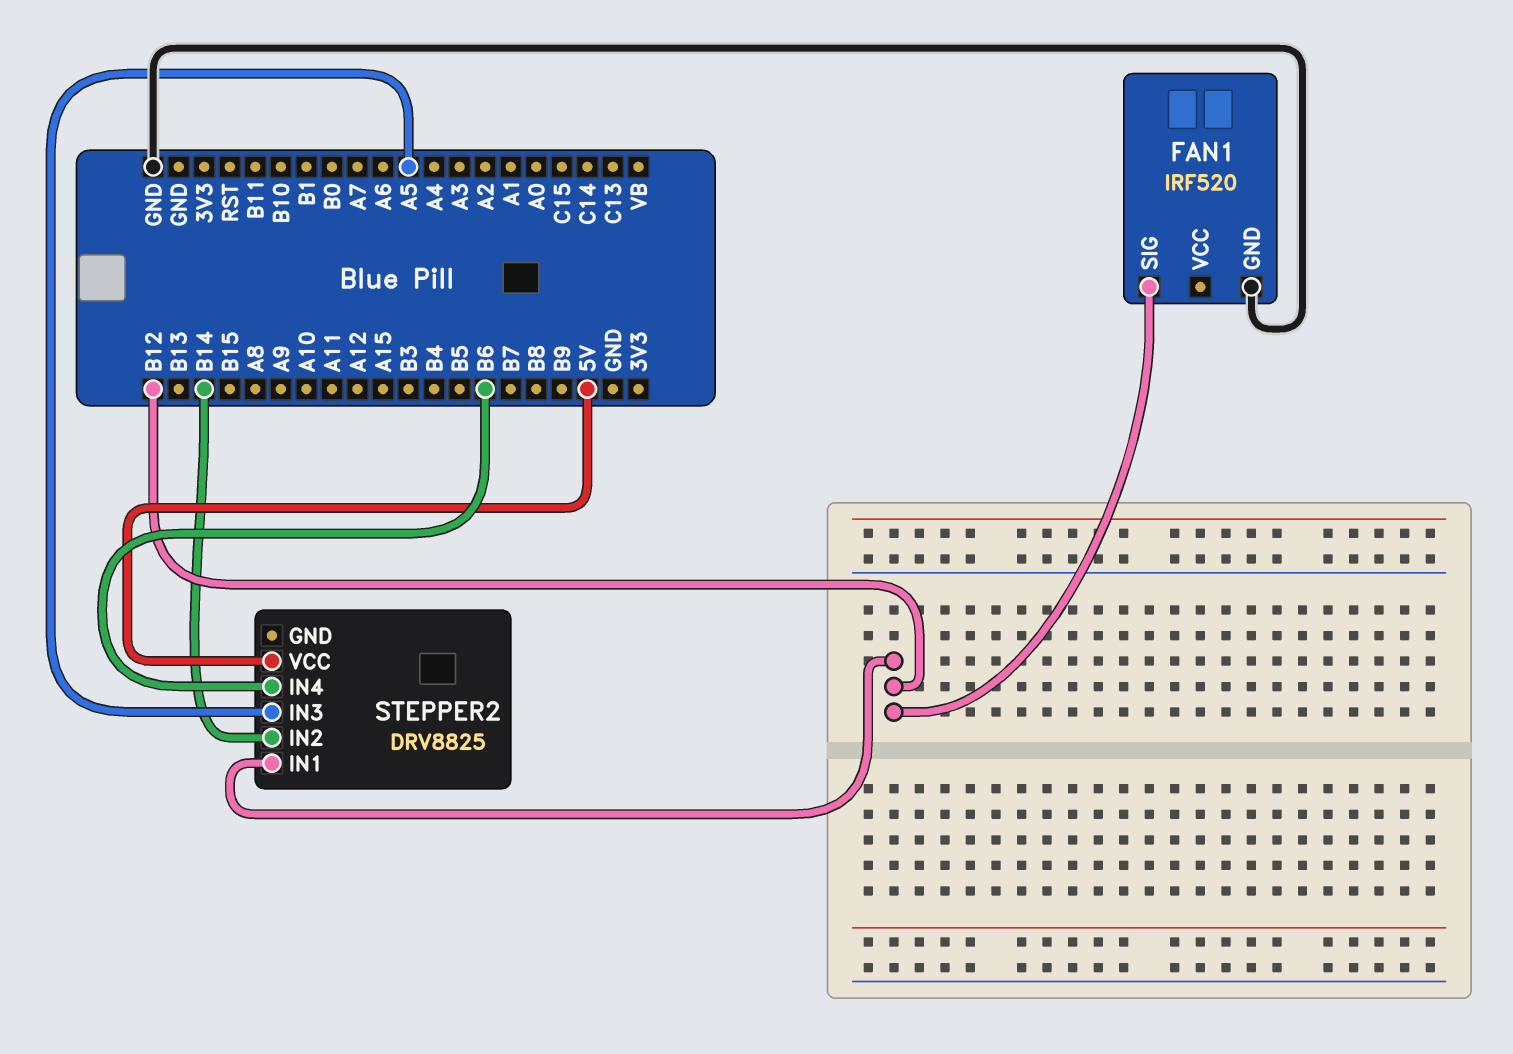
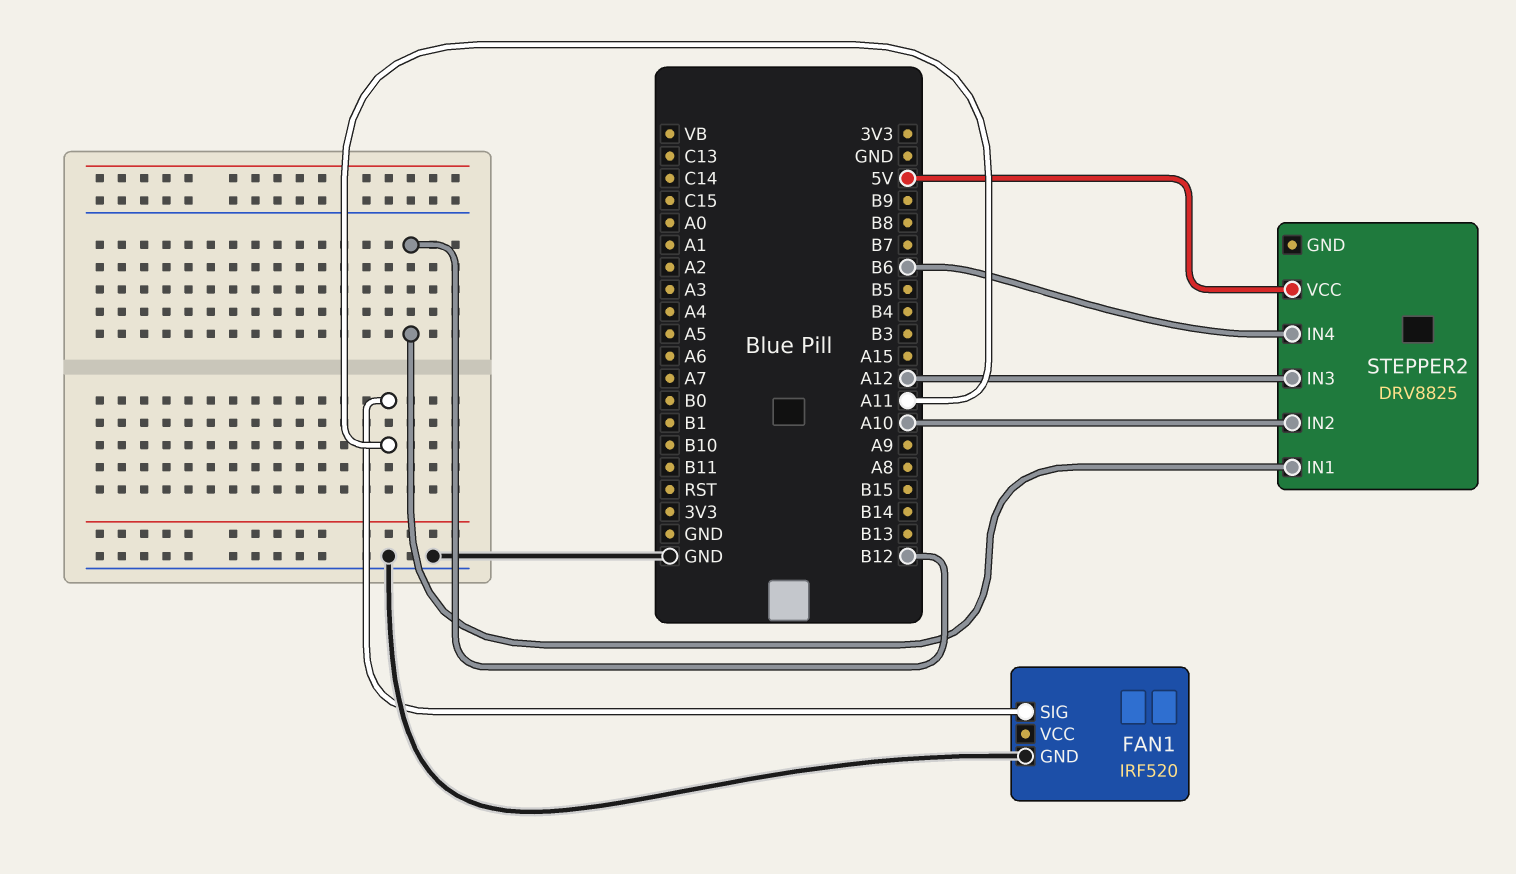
FAN1 pin SIG: B12 -> A11
STEPPER2 pin IN2: B14 -> A10
STEPPER2 pin IN3: A5 -> A12

